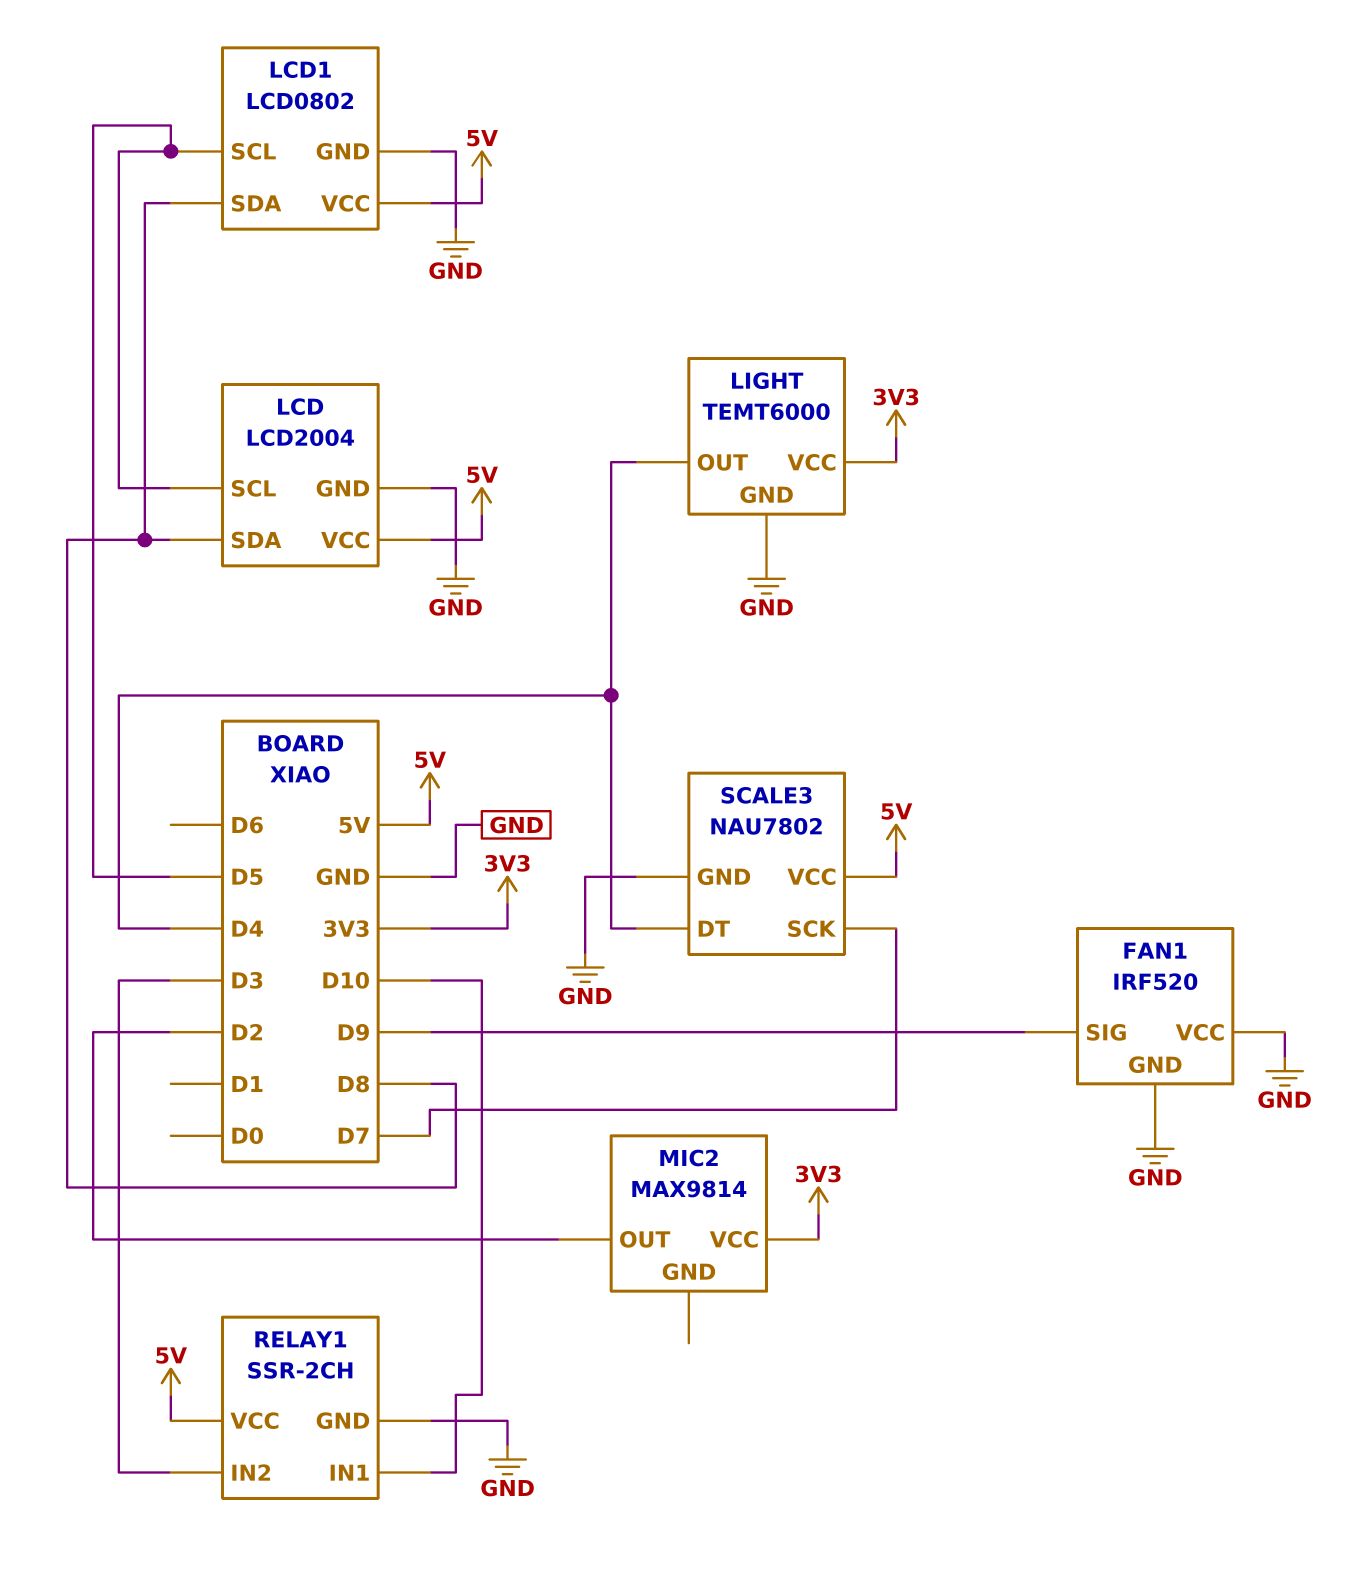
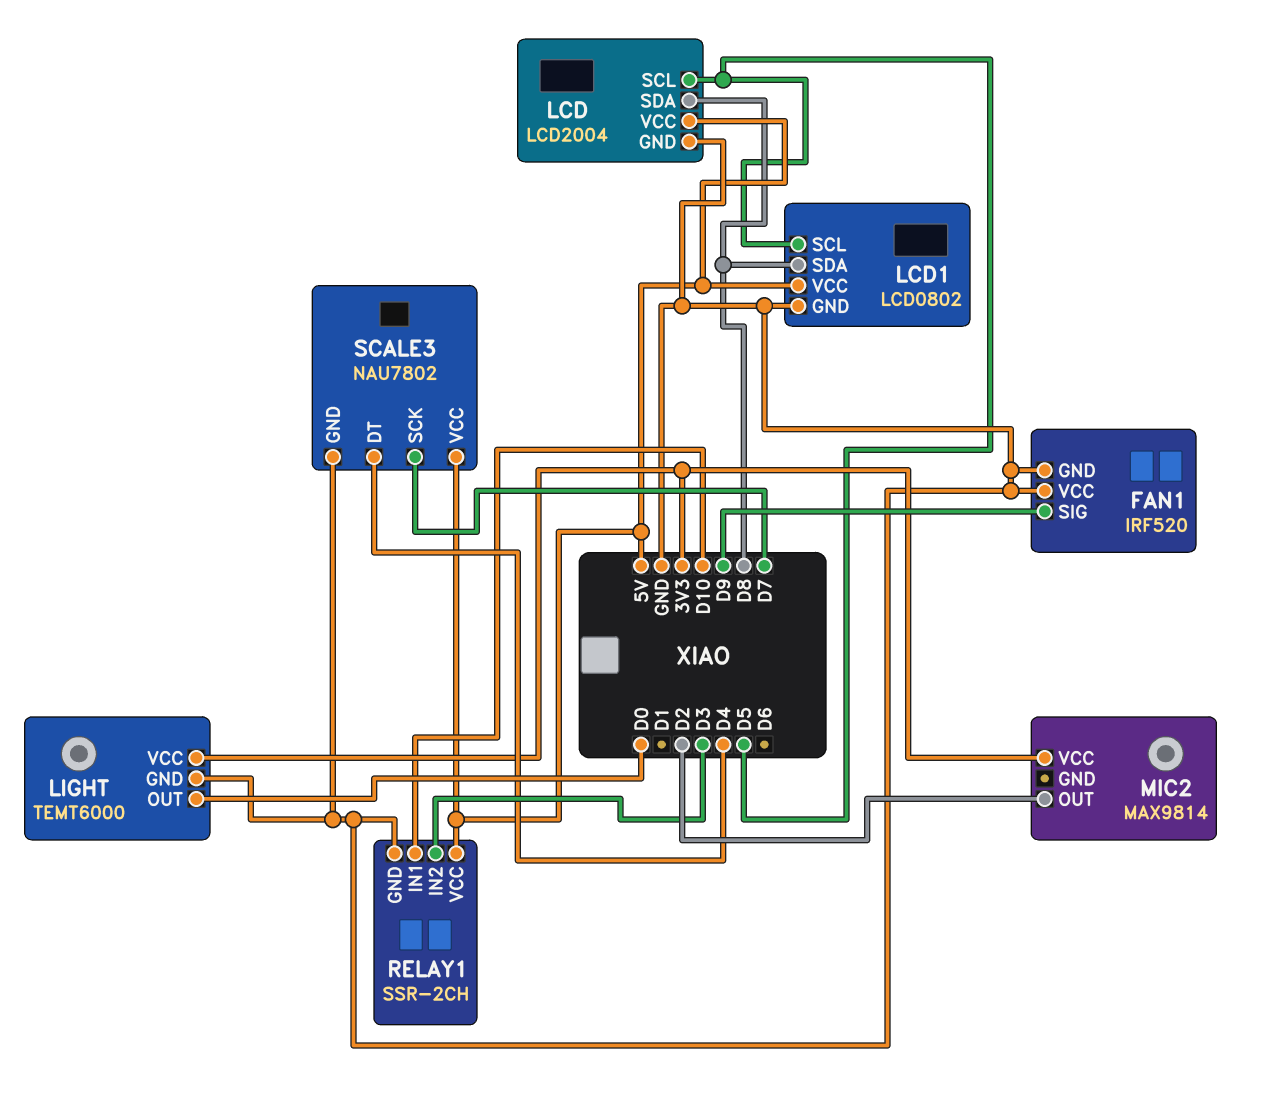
LIGHT pin OUT: D4 -> D0

